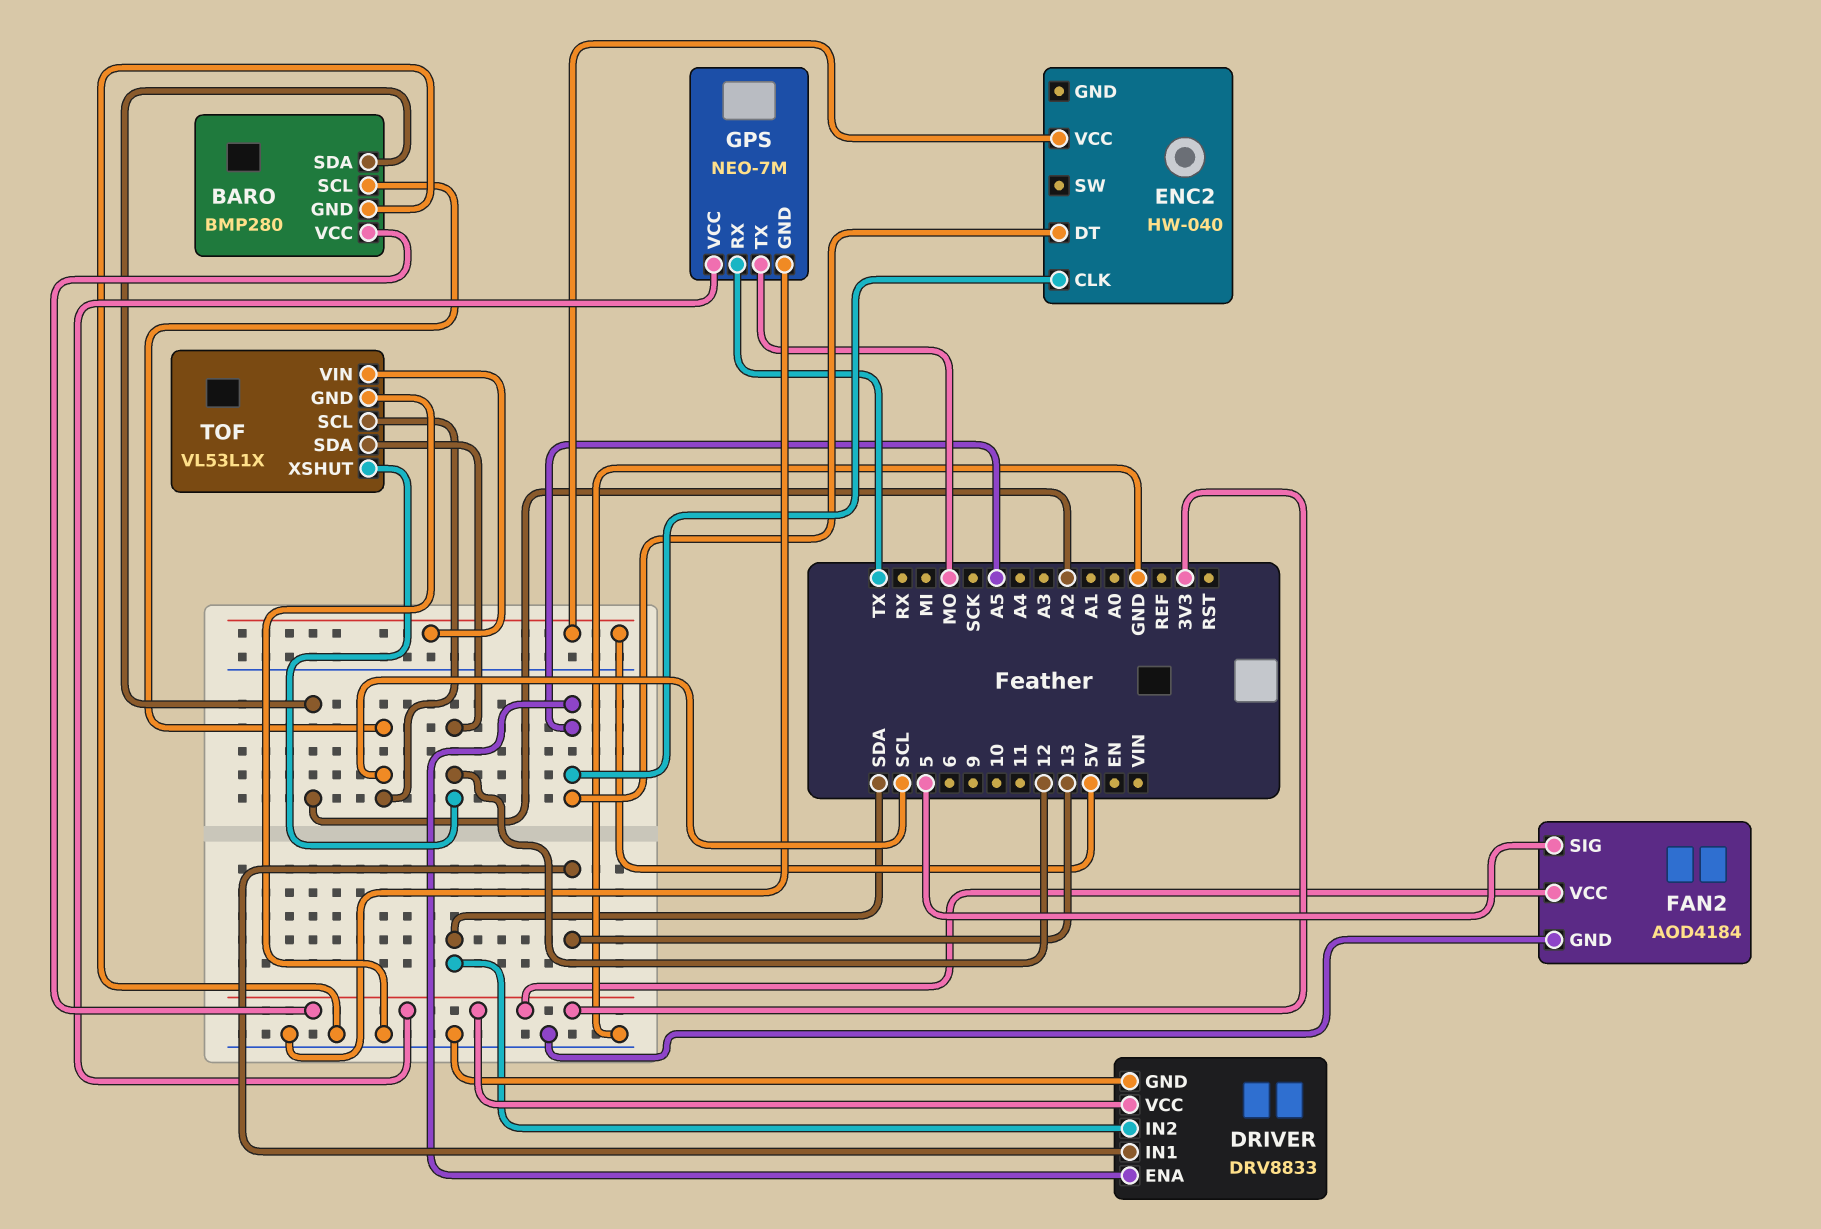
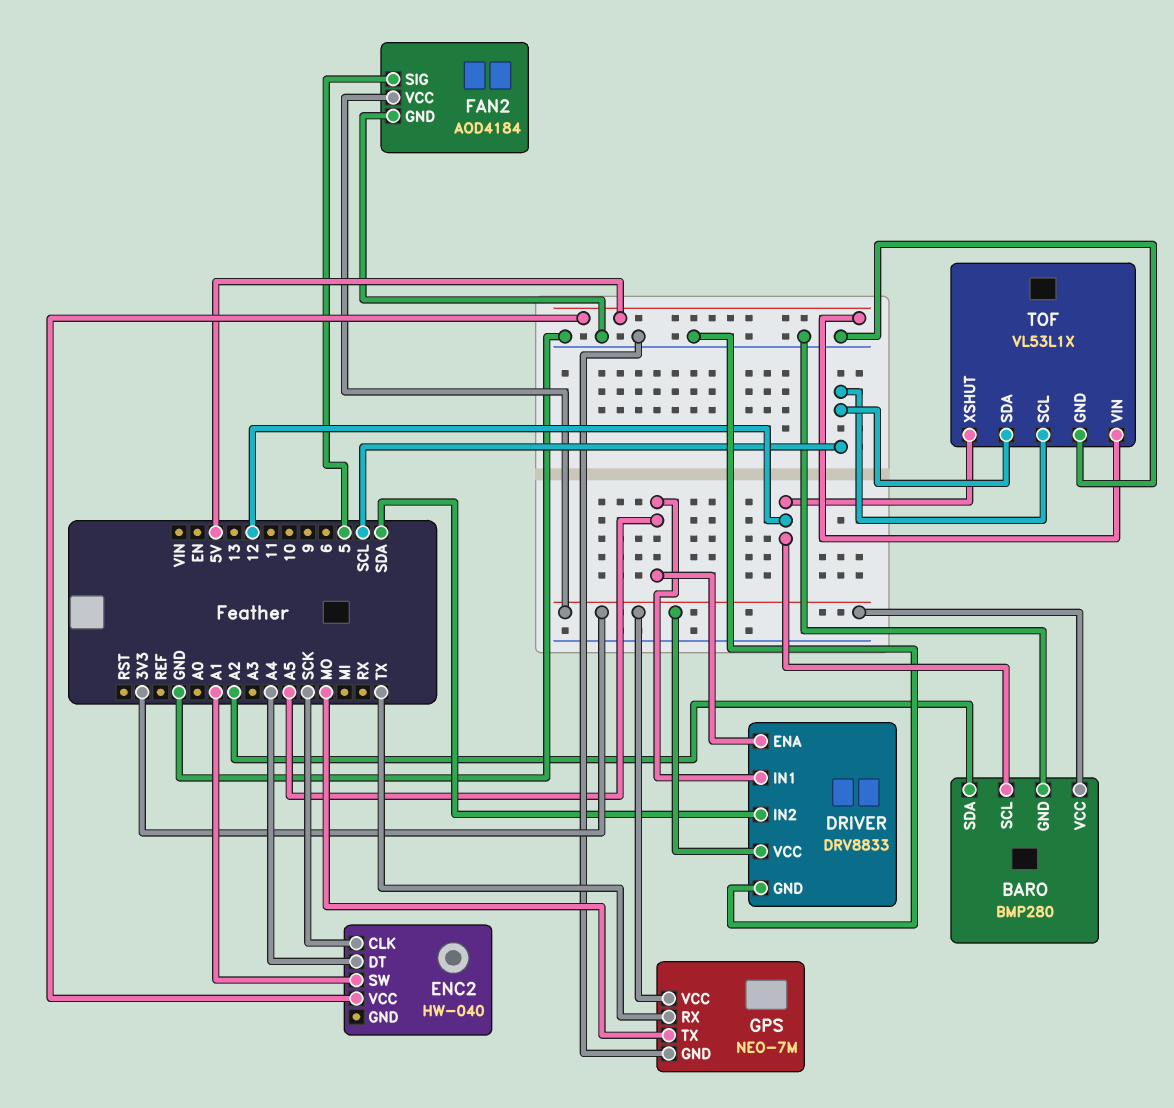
BARO pin SCL: SCL -> 12
DRIVER pin IN1: 13 -> A5
ENC2 pin CLK: A5 -> SCK
ENC2 pin DT: A5 -> A4
ENC2 pin SW: none -> A1
TOF pin SDA: 12 -> SCL

